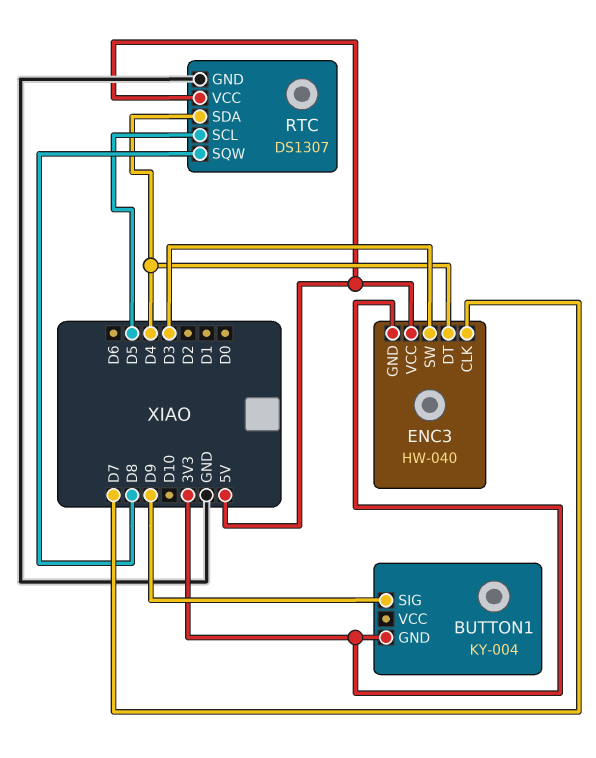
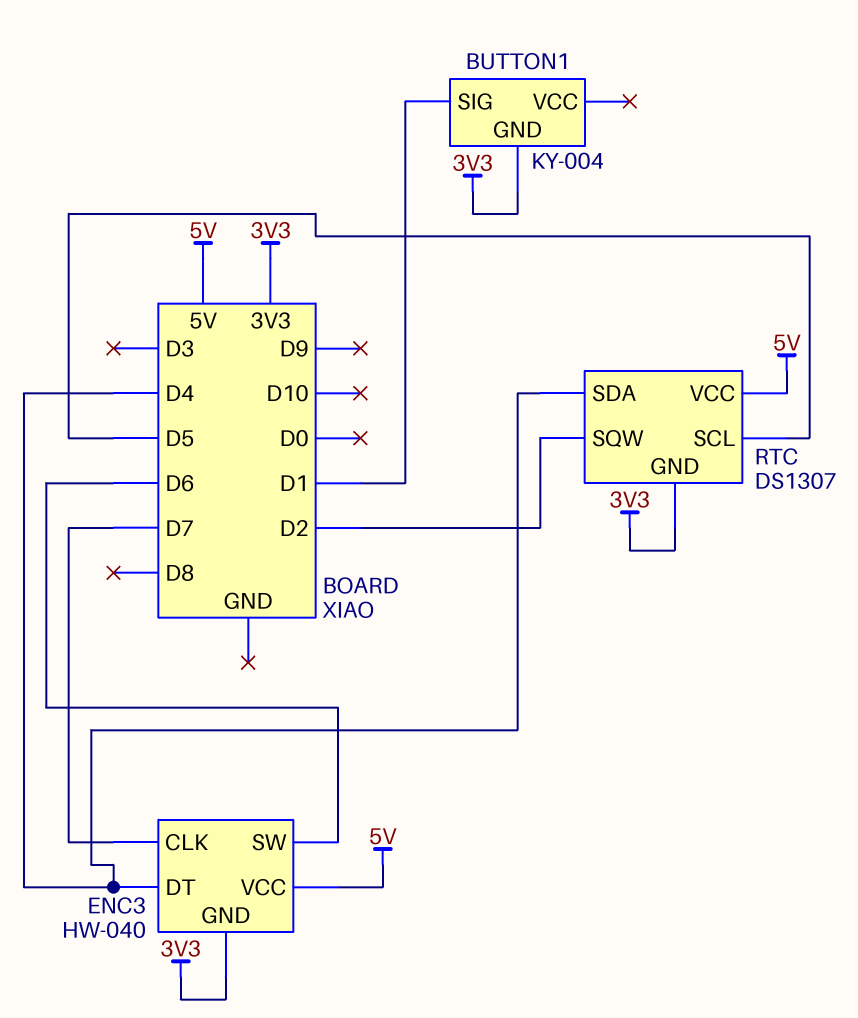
BUTTON1 pin SIG: D9 -> D1
ENC3 pin SW: D3 -> D6
RTC pin GND: GND -> 3V3
RTC pin SQW: D8 -> D2

